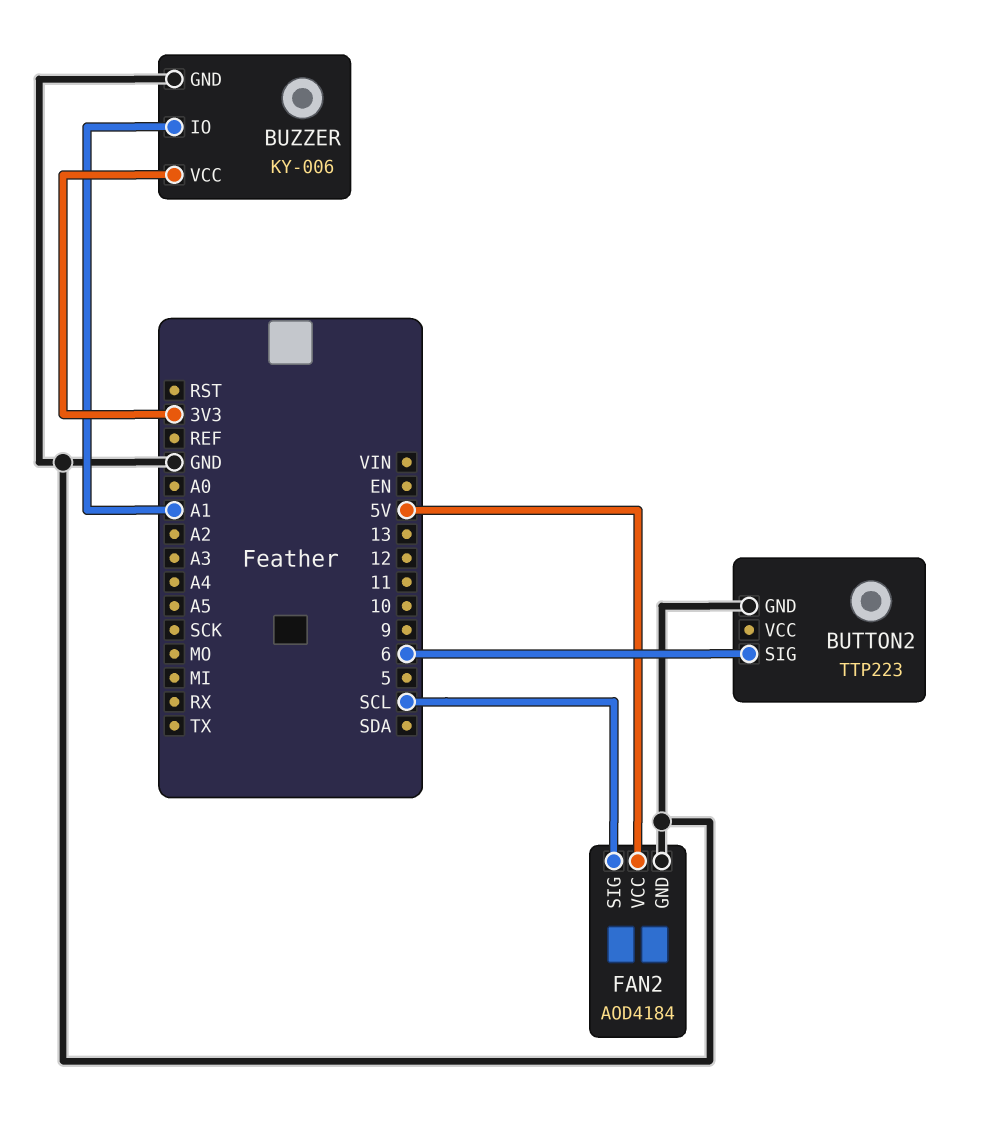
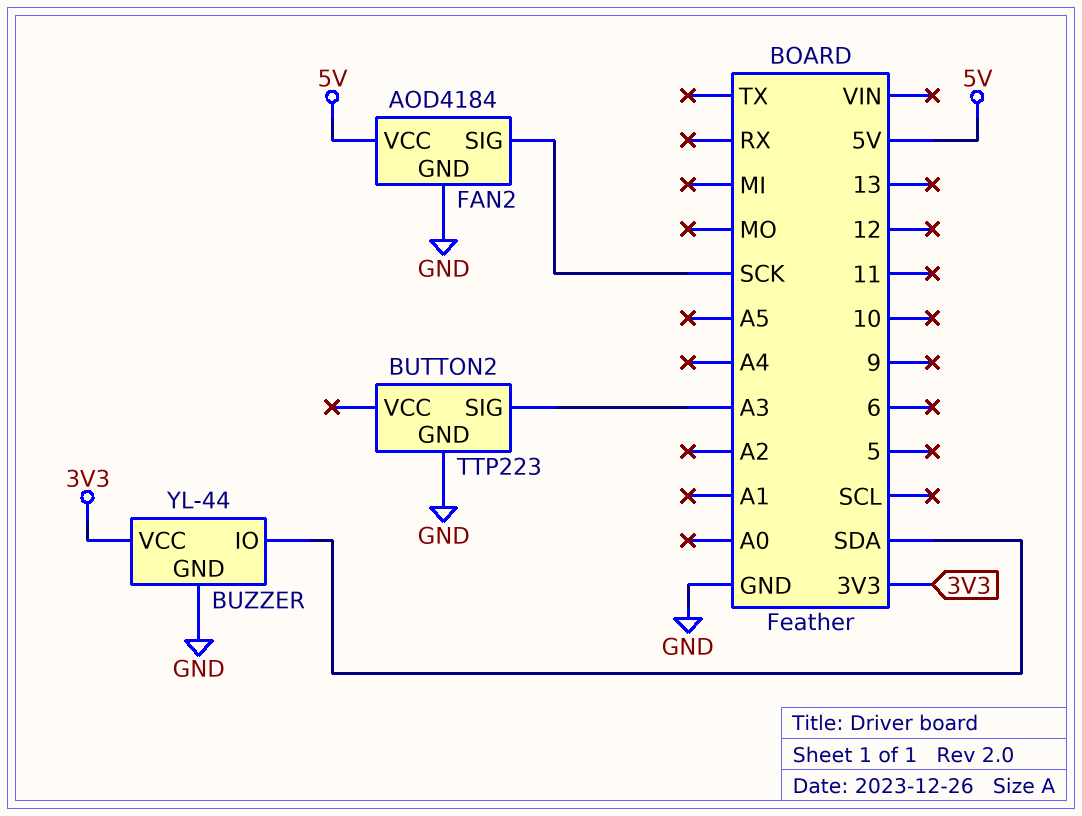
BUTTON2 pin SIG: 6 -> A3
BUZZER: KY-006 -> YL-44
BUZZER pin IO: A1 -> SDA
FAN2 pin SIG: SCL -> SCK

